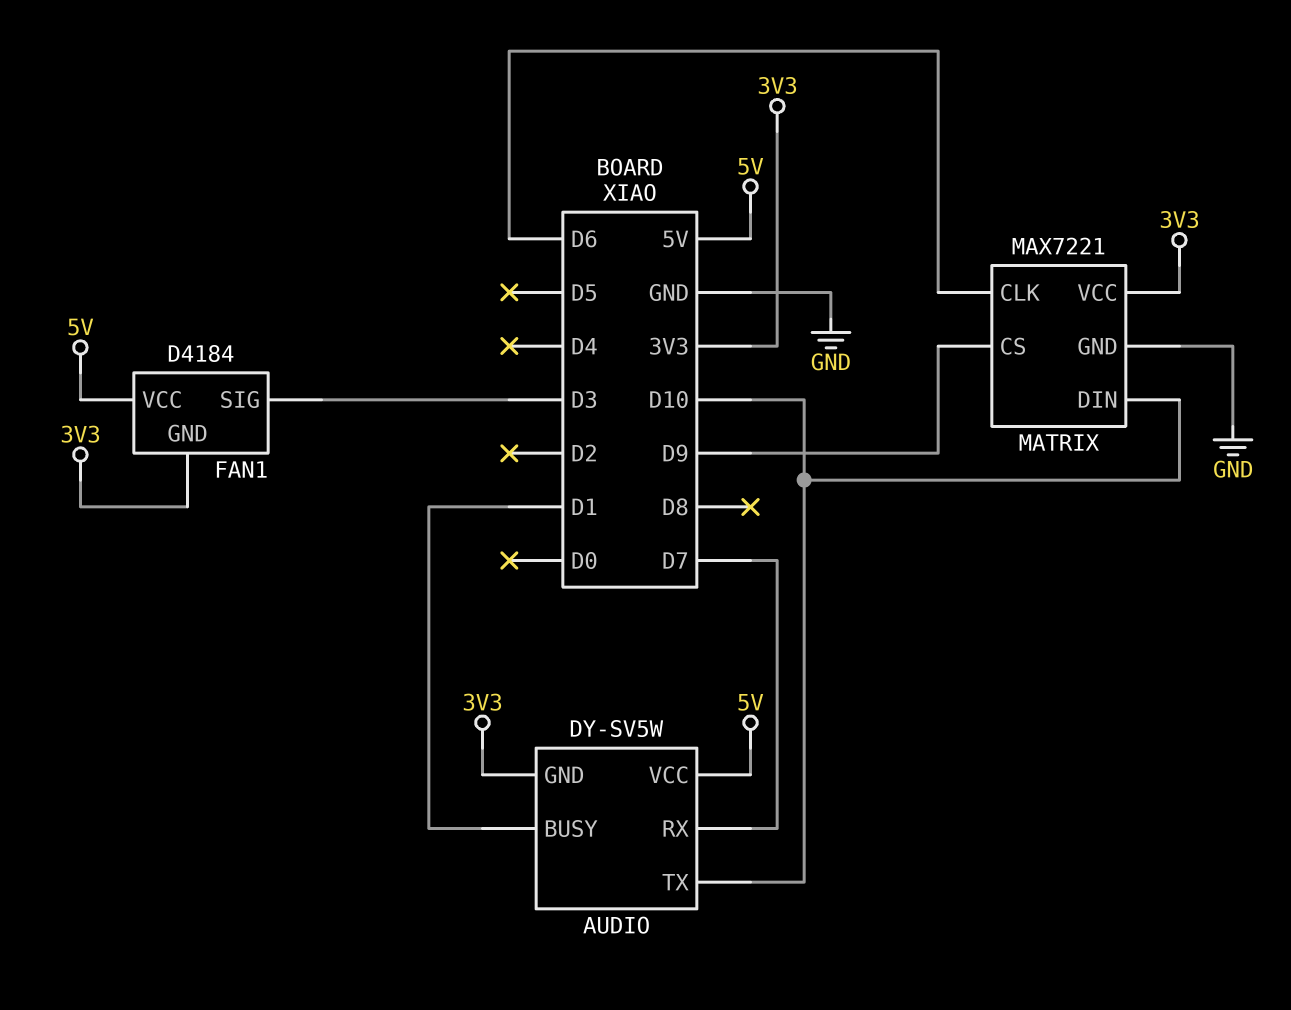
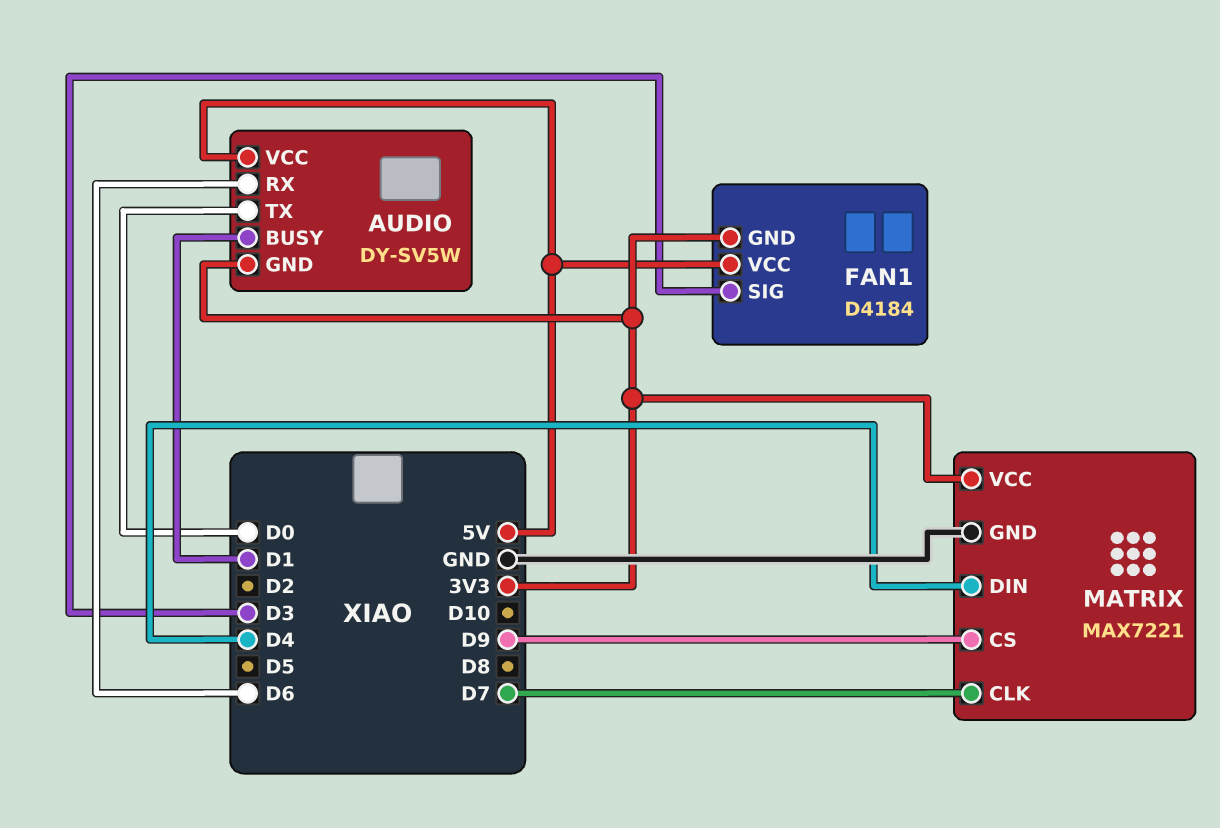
AUDIO pin RX: D7 -> D6
AUDIO pin TX: D10 -> D0
MATRIX pin CLK: D6 -> D7
MATRIX pin DIN: D10 -> D4

